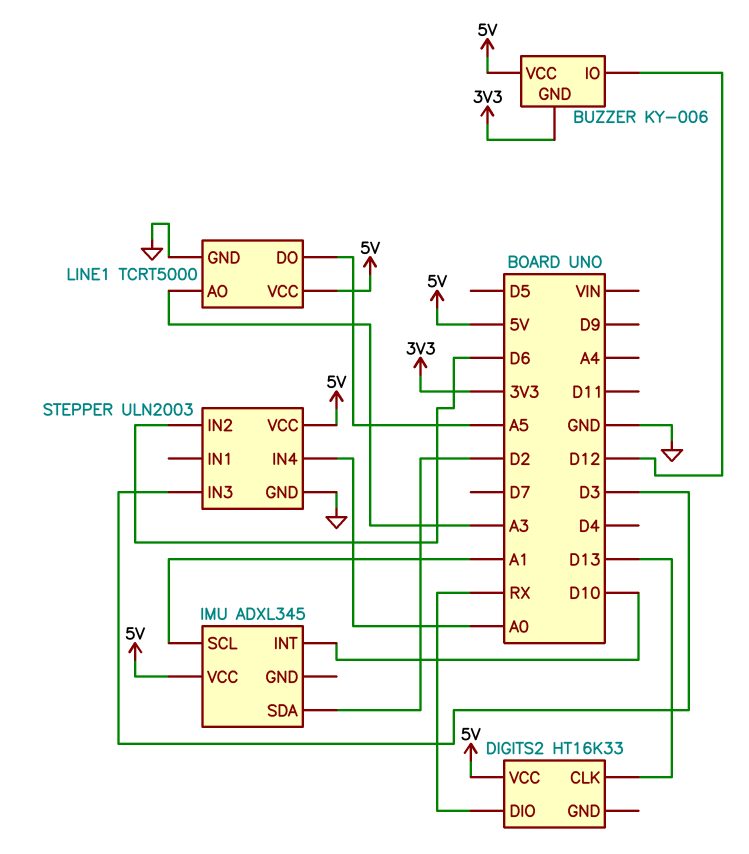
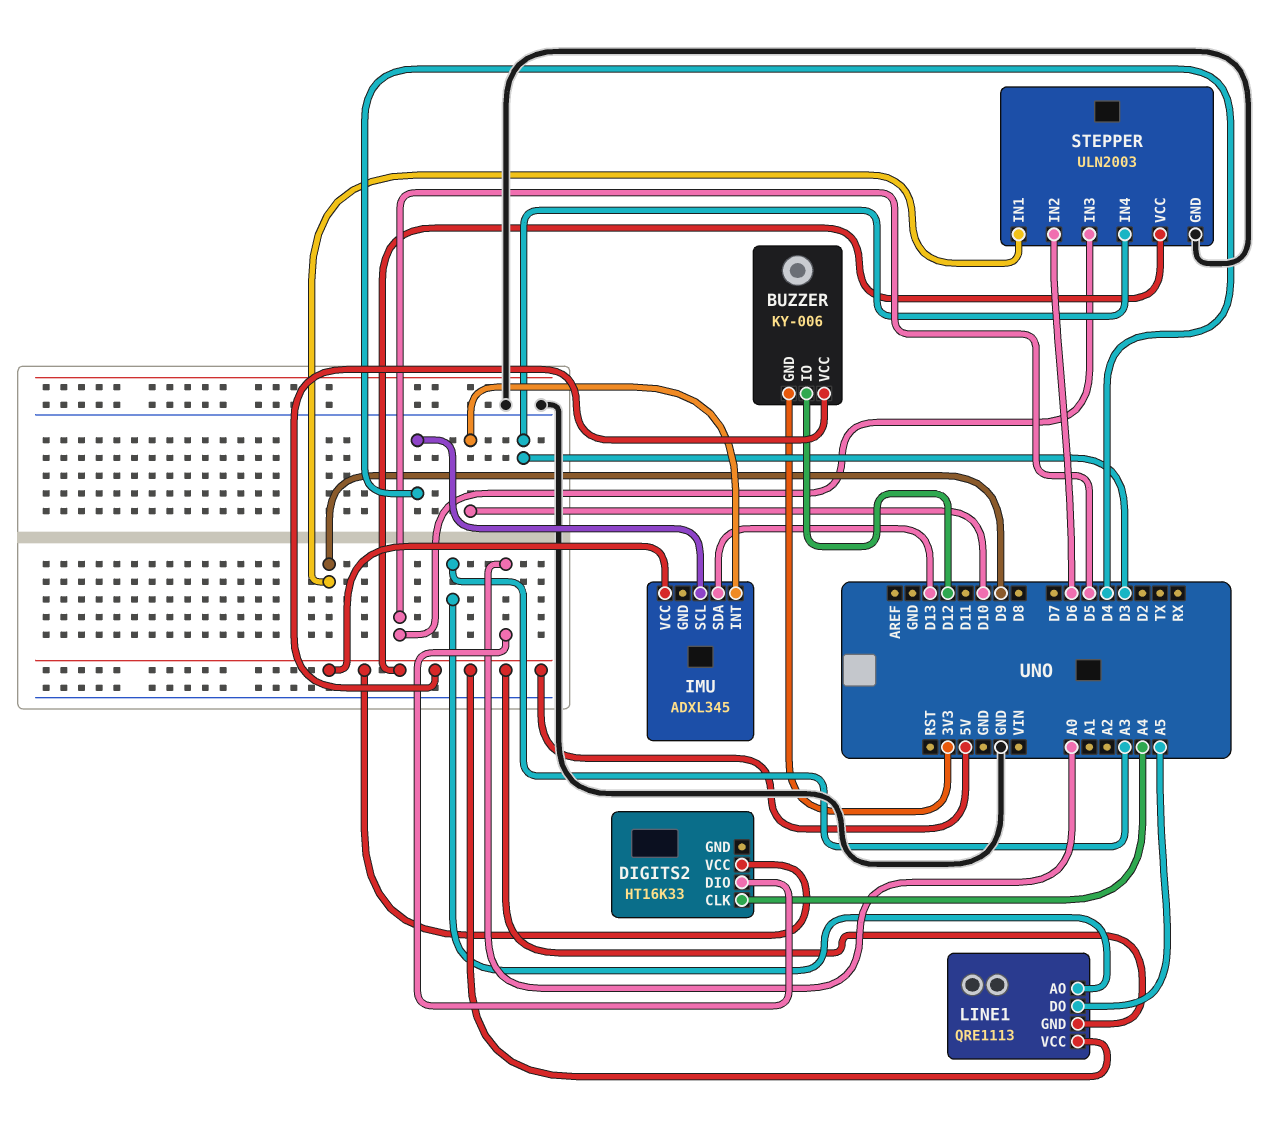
DIGITS2 pin CLK: D13 -> A4
DIGITS2 pin DIO: RX -> A0
IMU pin SCL: A1 -> D4
IMU pin SDA: D2 -> D13
LINE1: TCRT5000 -> QRE1113
LINE1 pin GND: GND -> 5V
STEPPER pin IN1: none -> D9
STEPPER pin IN3: D3 -> D5
STEPPER pin IN4: A0 -> D3

